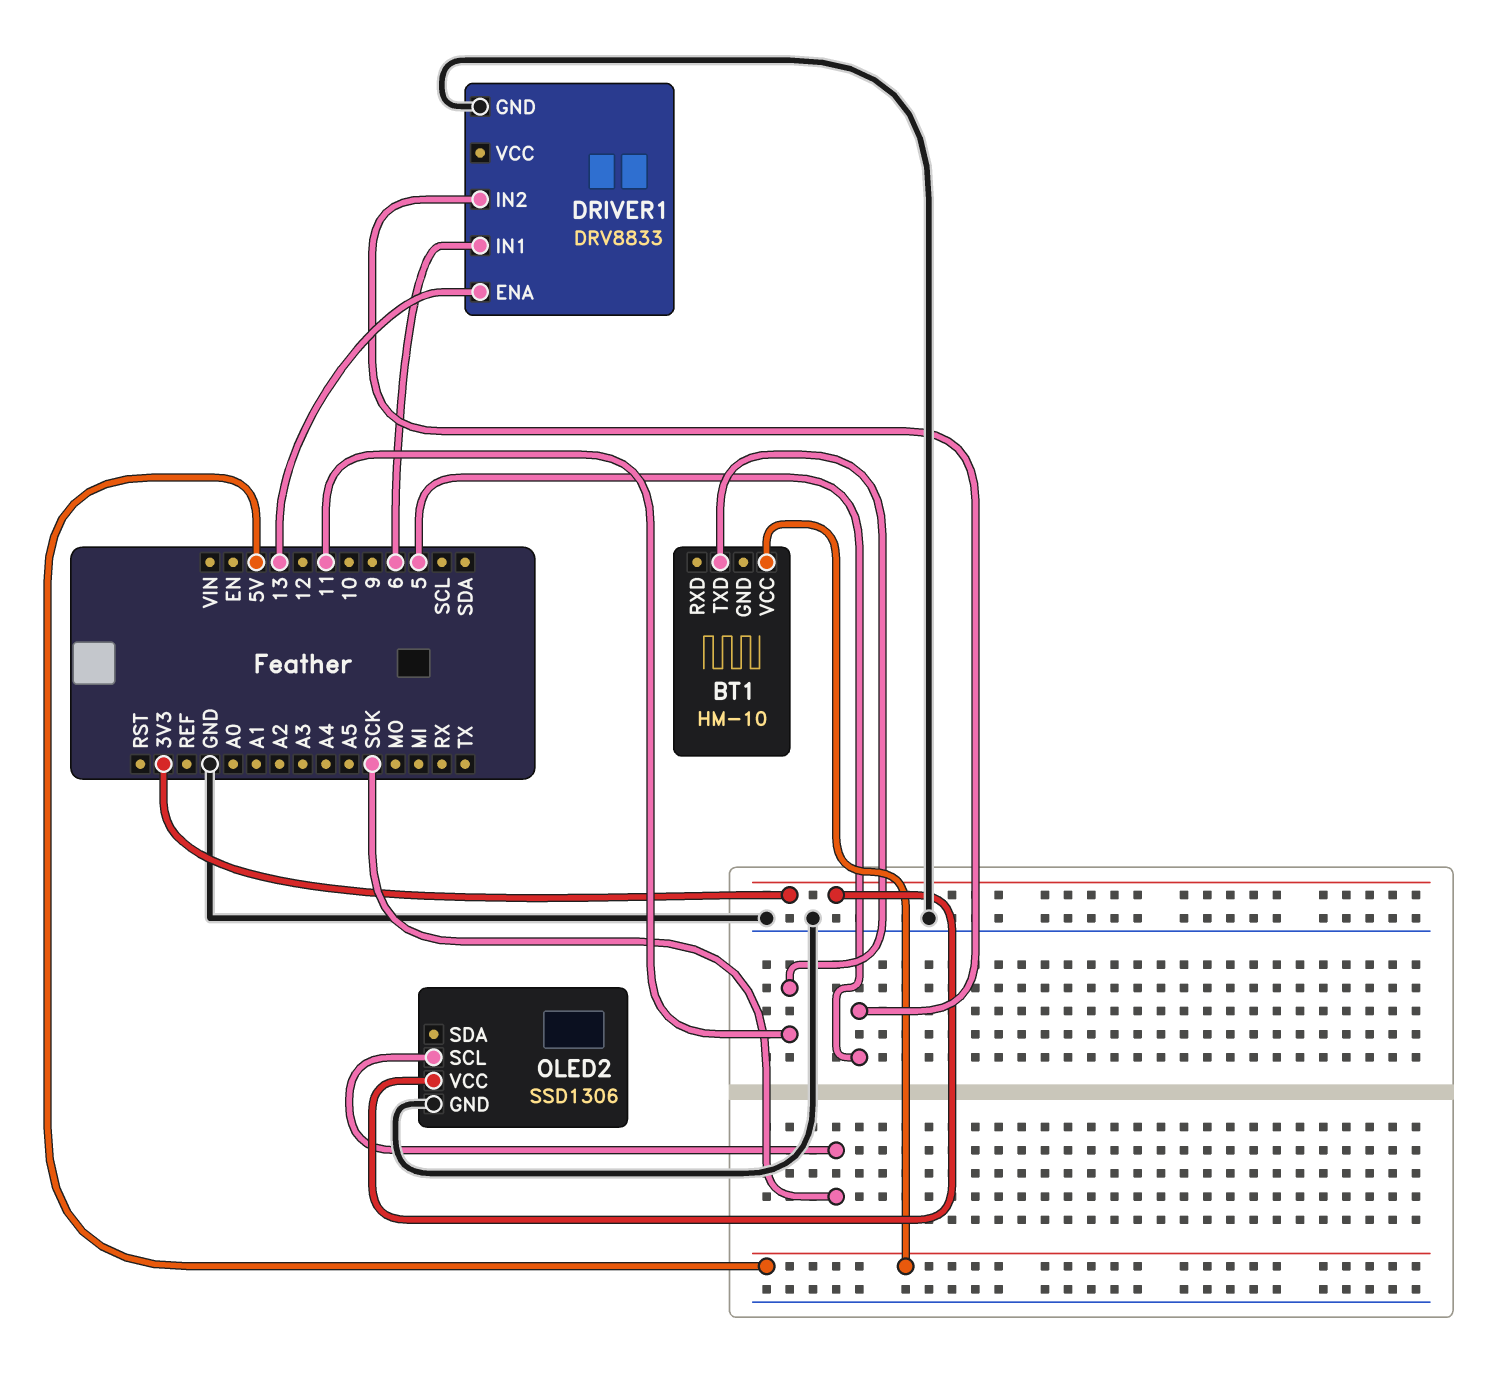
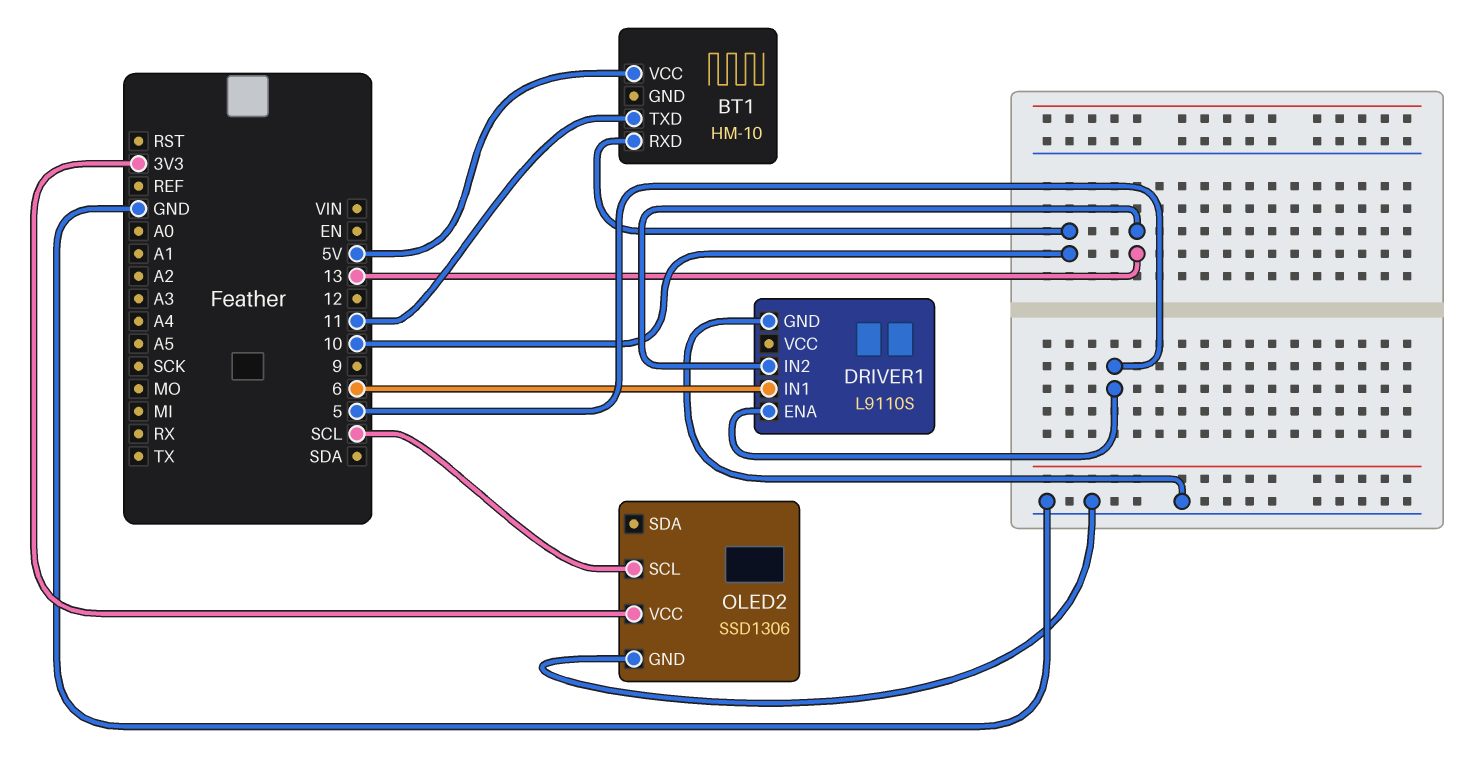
BT1 pin RXD: none -> 10
DRIVER1: DRV8833 -> L9110S
DRIVER1 pin ENA: 13 -> 5
DRIVER1 pin IN2: 5 -> 13
OLED2 pin SCL: SCK -> SCL

